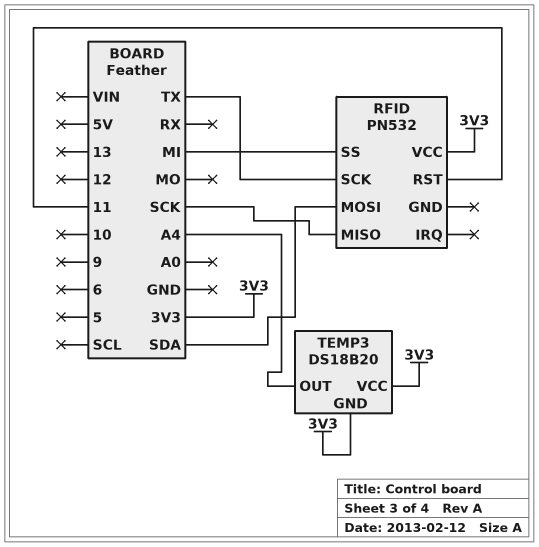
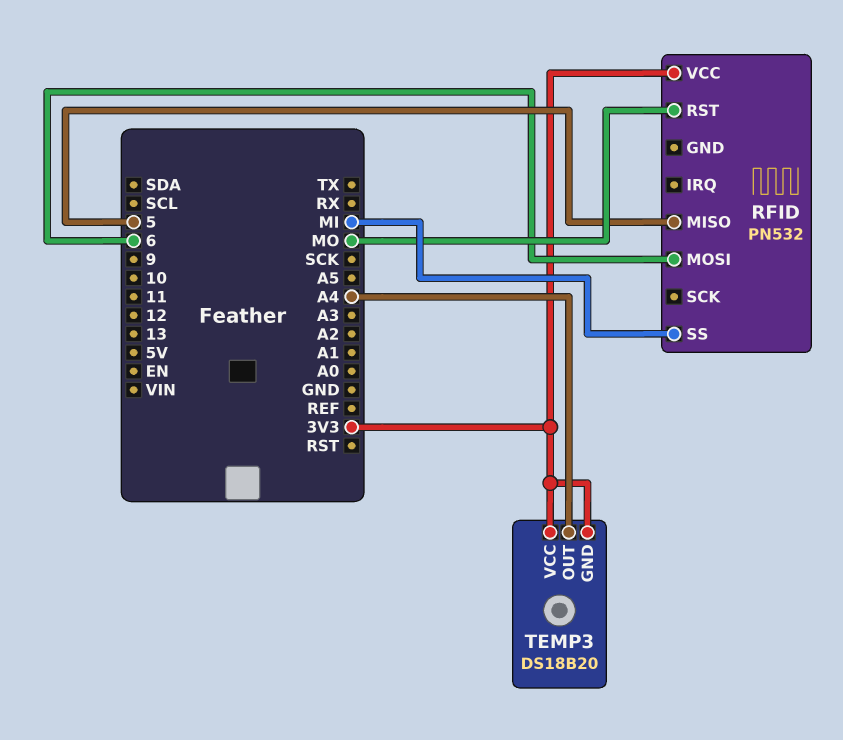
RFID pin MISO: SCK -> 5
RFID pin MOSI: SDA -> 6
RFID pin RST: 11 -> MO
RFID pin SCK: TX -> none

